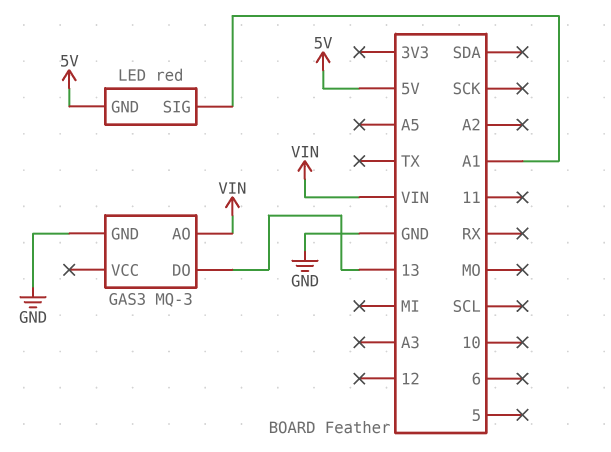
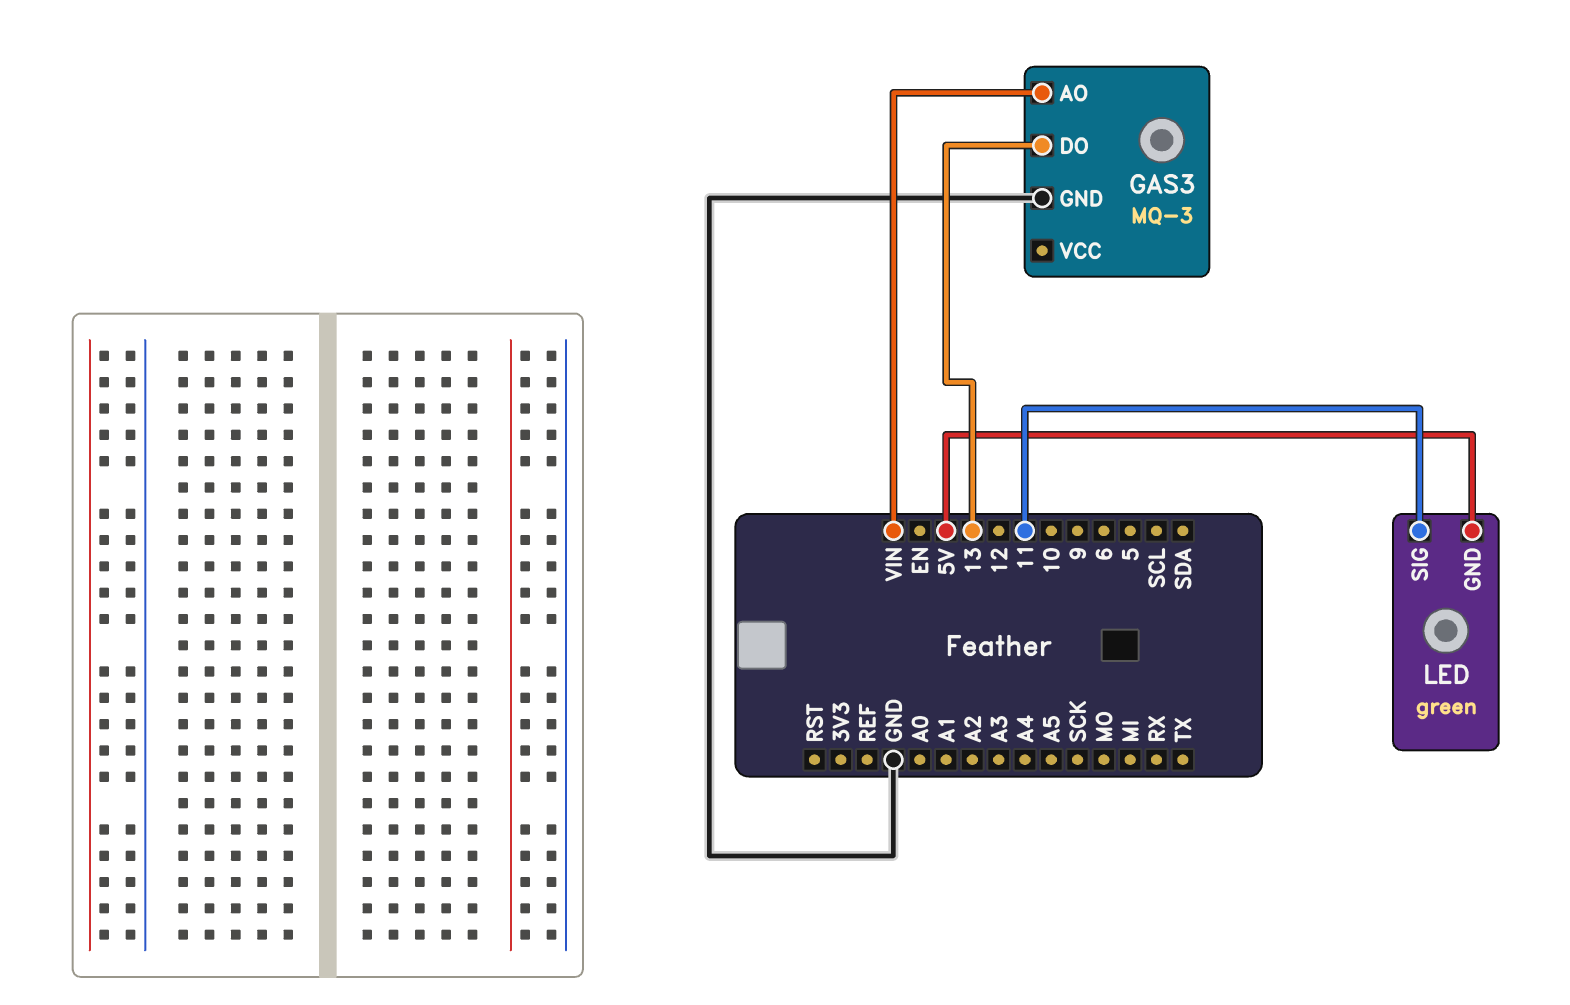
LED: red -> green
LED pin SIG: A1 -> 11

